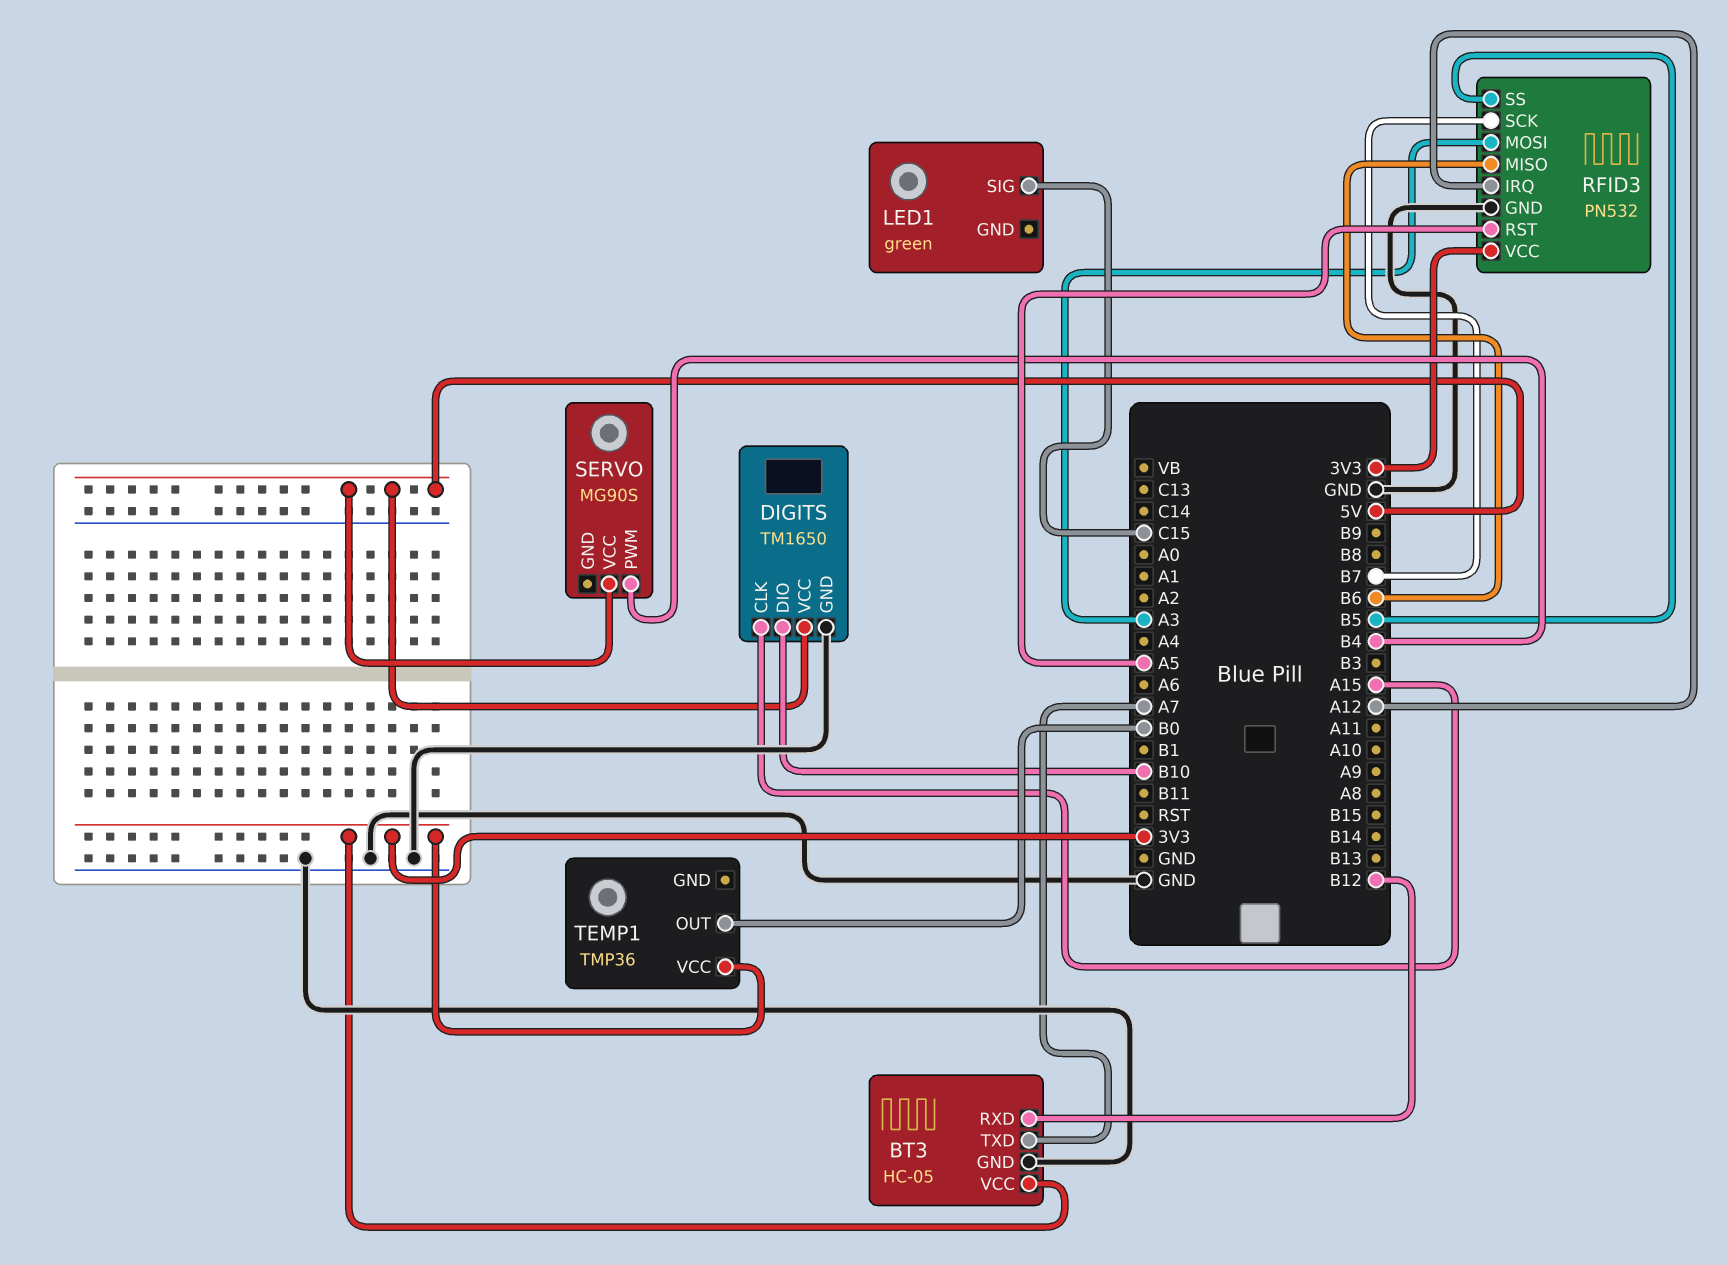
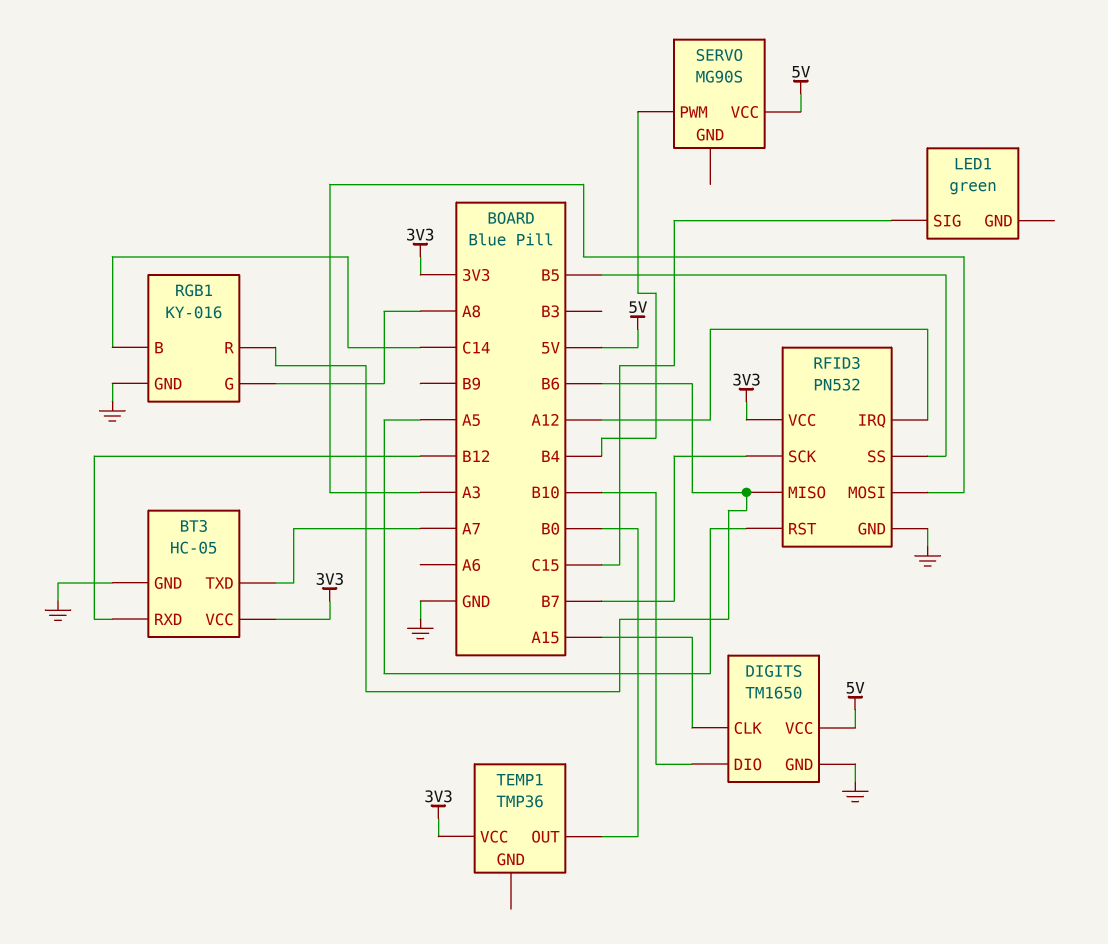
RGB1: none -> KY-016
RGB1 pin B: none -> C14
RGB1 pin G: none -> A8
RGB1 pin GND: none -> GND
RGB1 pin R: none -> B6

